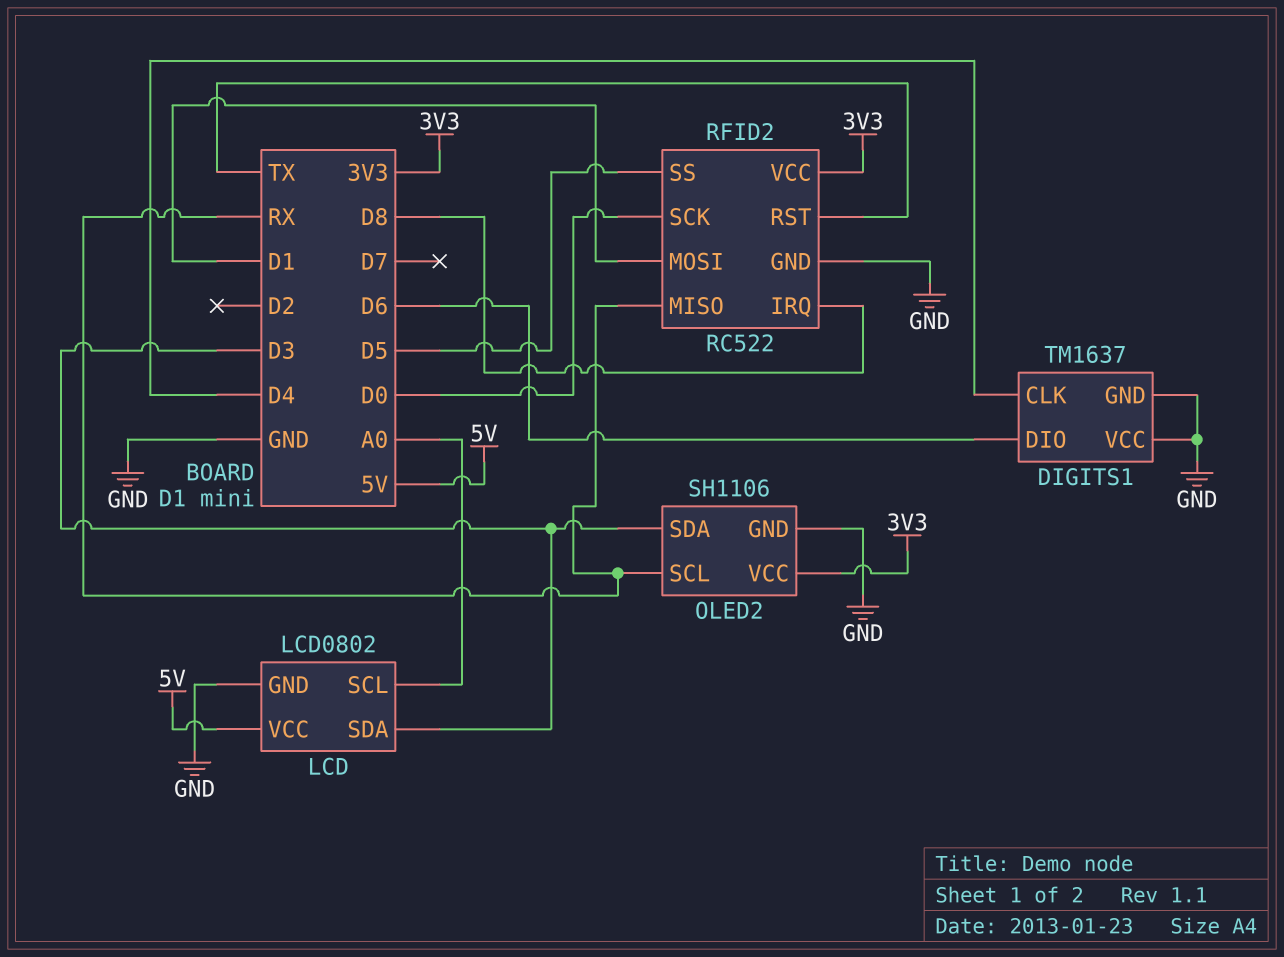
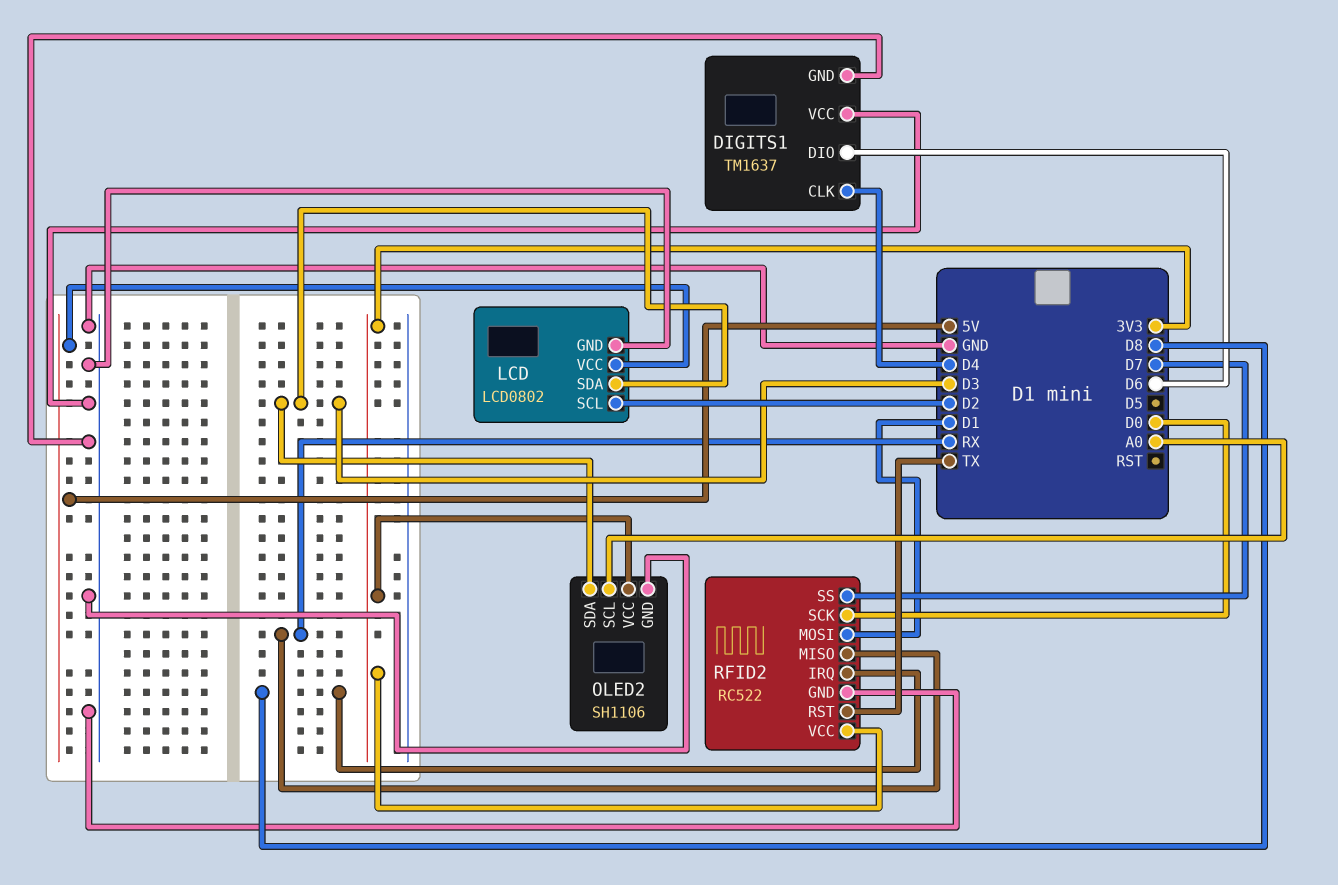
LCD pin SCL: A0 -> D2
OLED2 pin SCL: RX -> A0
RFID2 pin SS: D5 -> D7

